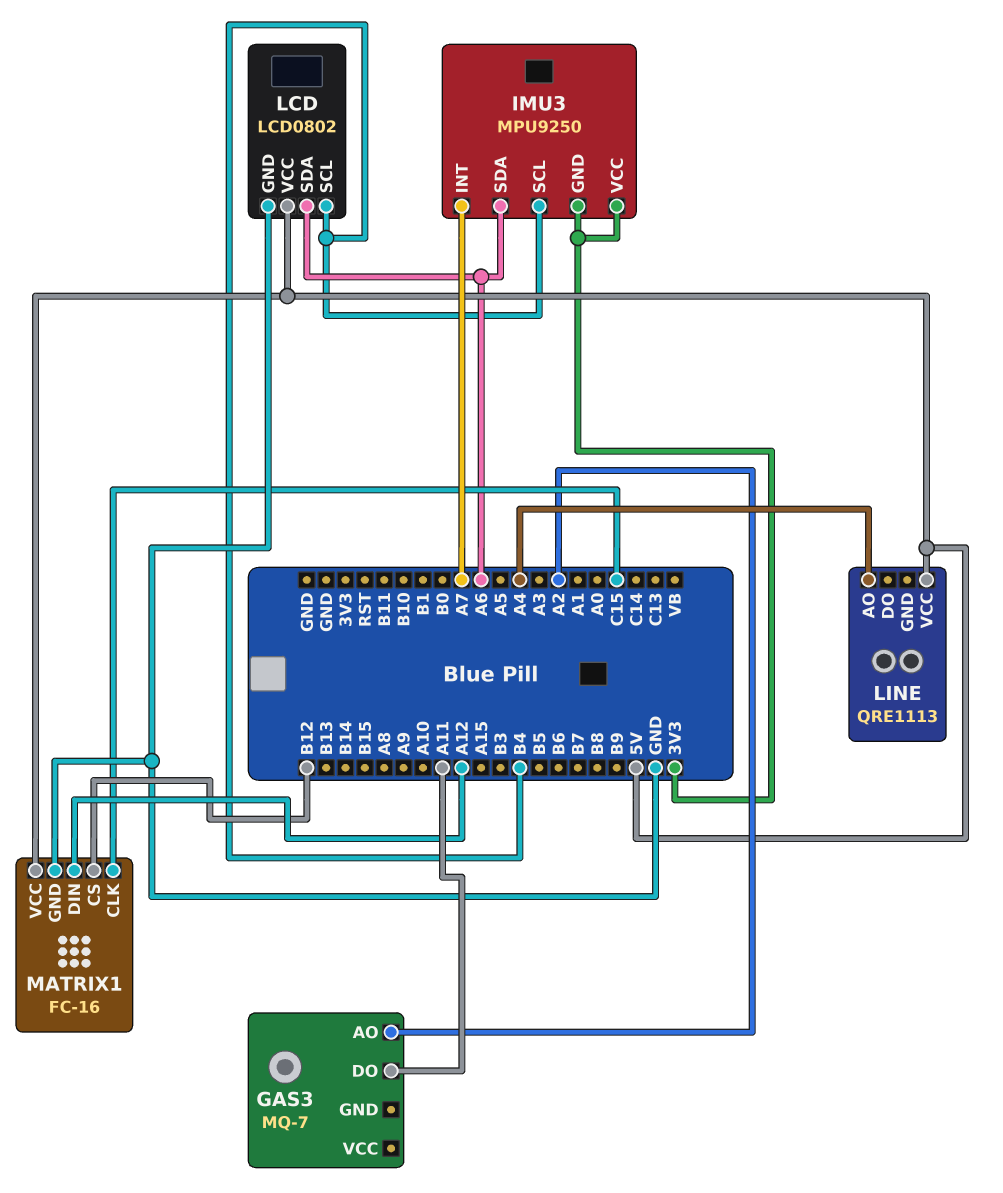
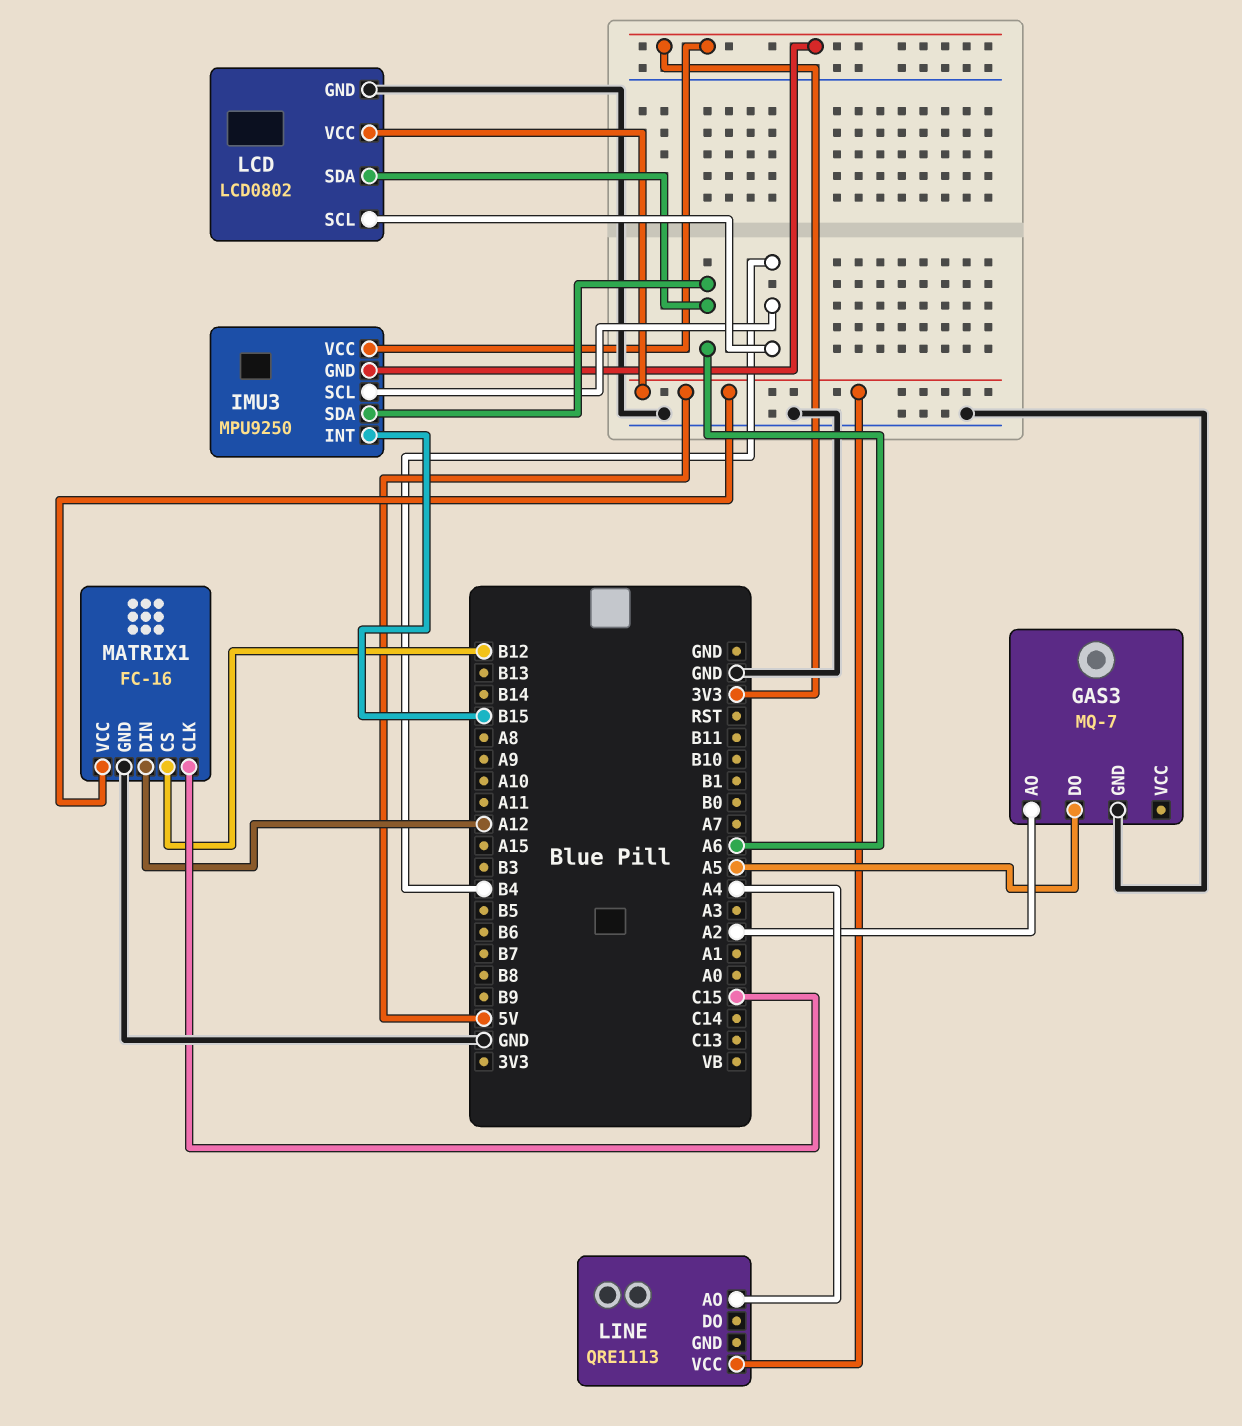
GAS3 pin DO: A11 -> A5
GAS3 pin GND: none -> GND
IMU3 pin INT: A7 -> B15

